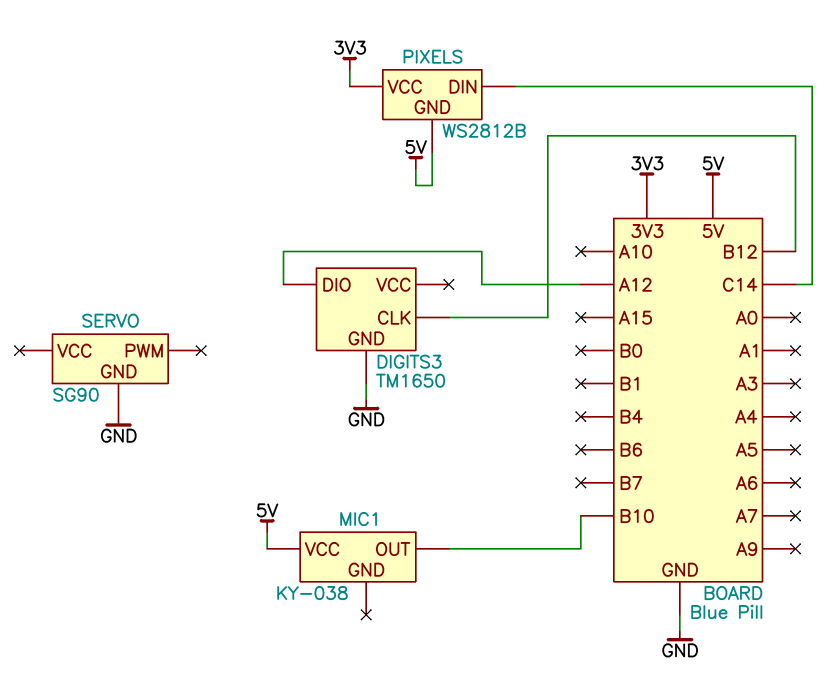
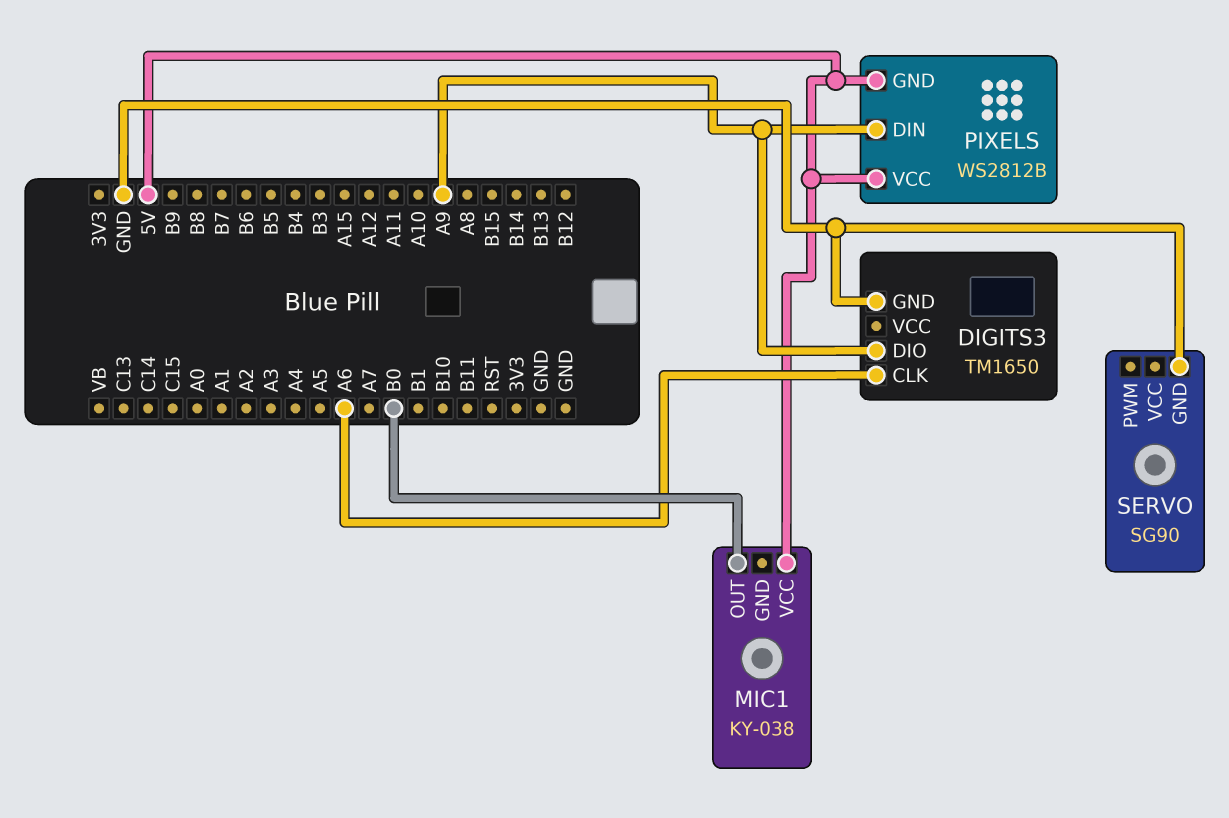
DIGITS3 pin CLK: B12 -> A6
DIGITS3 pin DIO: A12 -> A9
MIC1 pin OUT: B10 -> B0
PIXELS pin DIN: C14 -> A9
PIXELS pin VCC: 3V3 -> 5V

